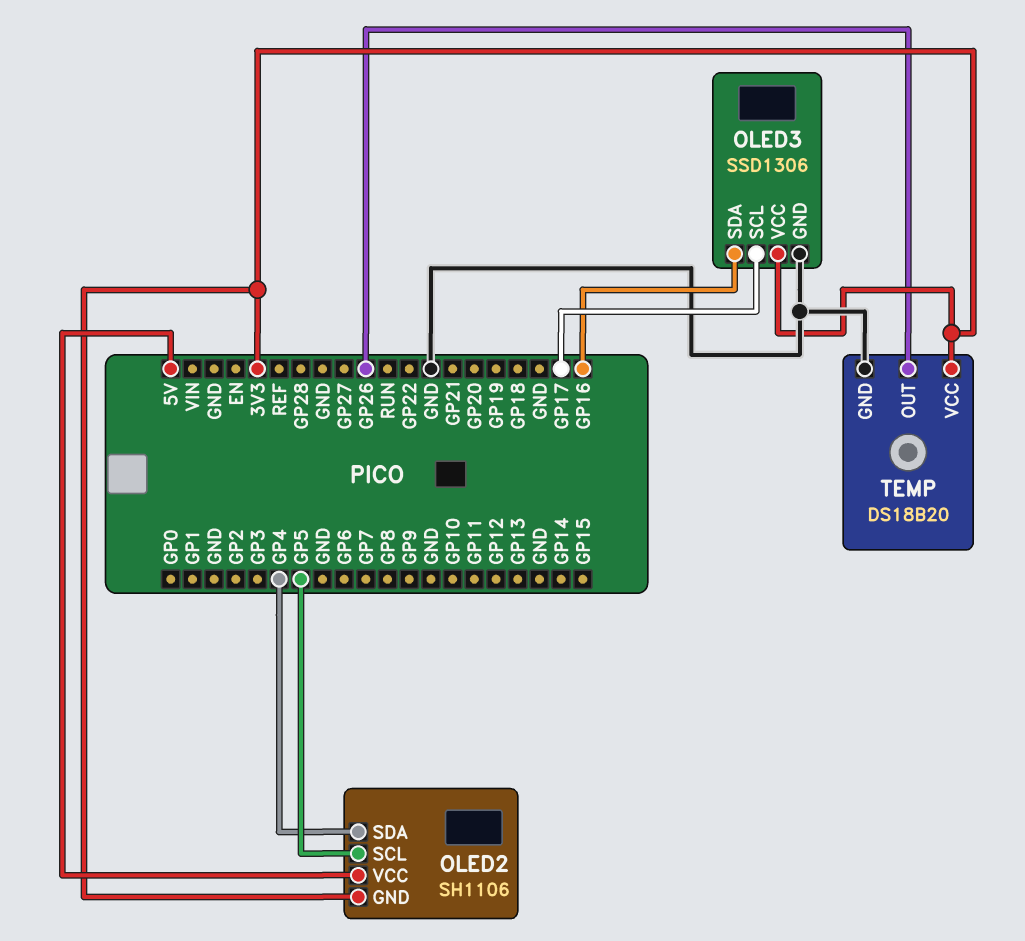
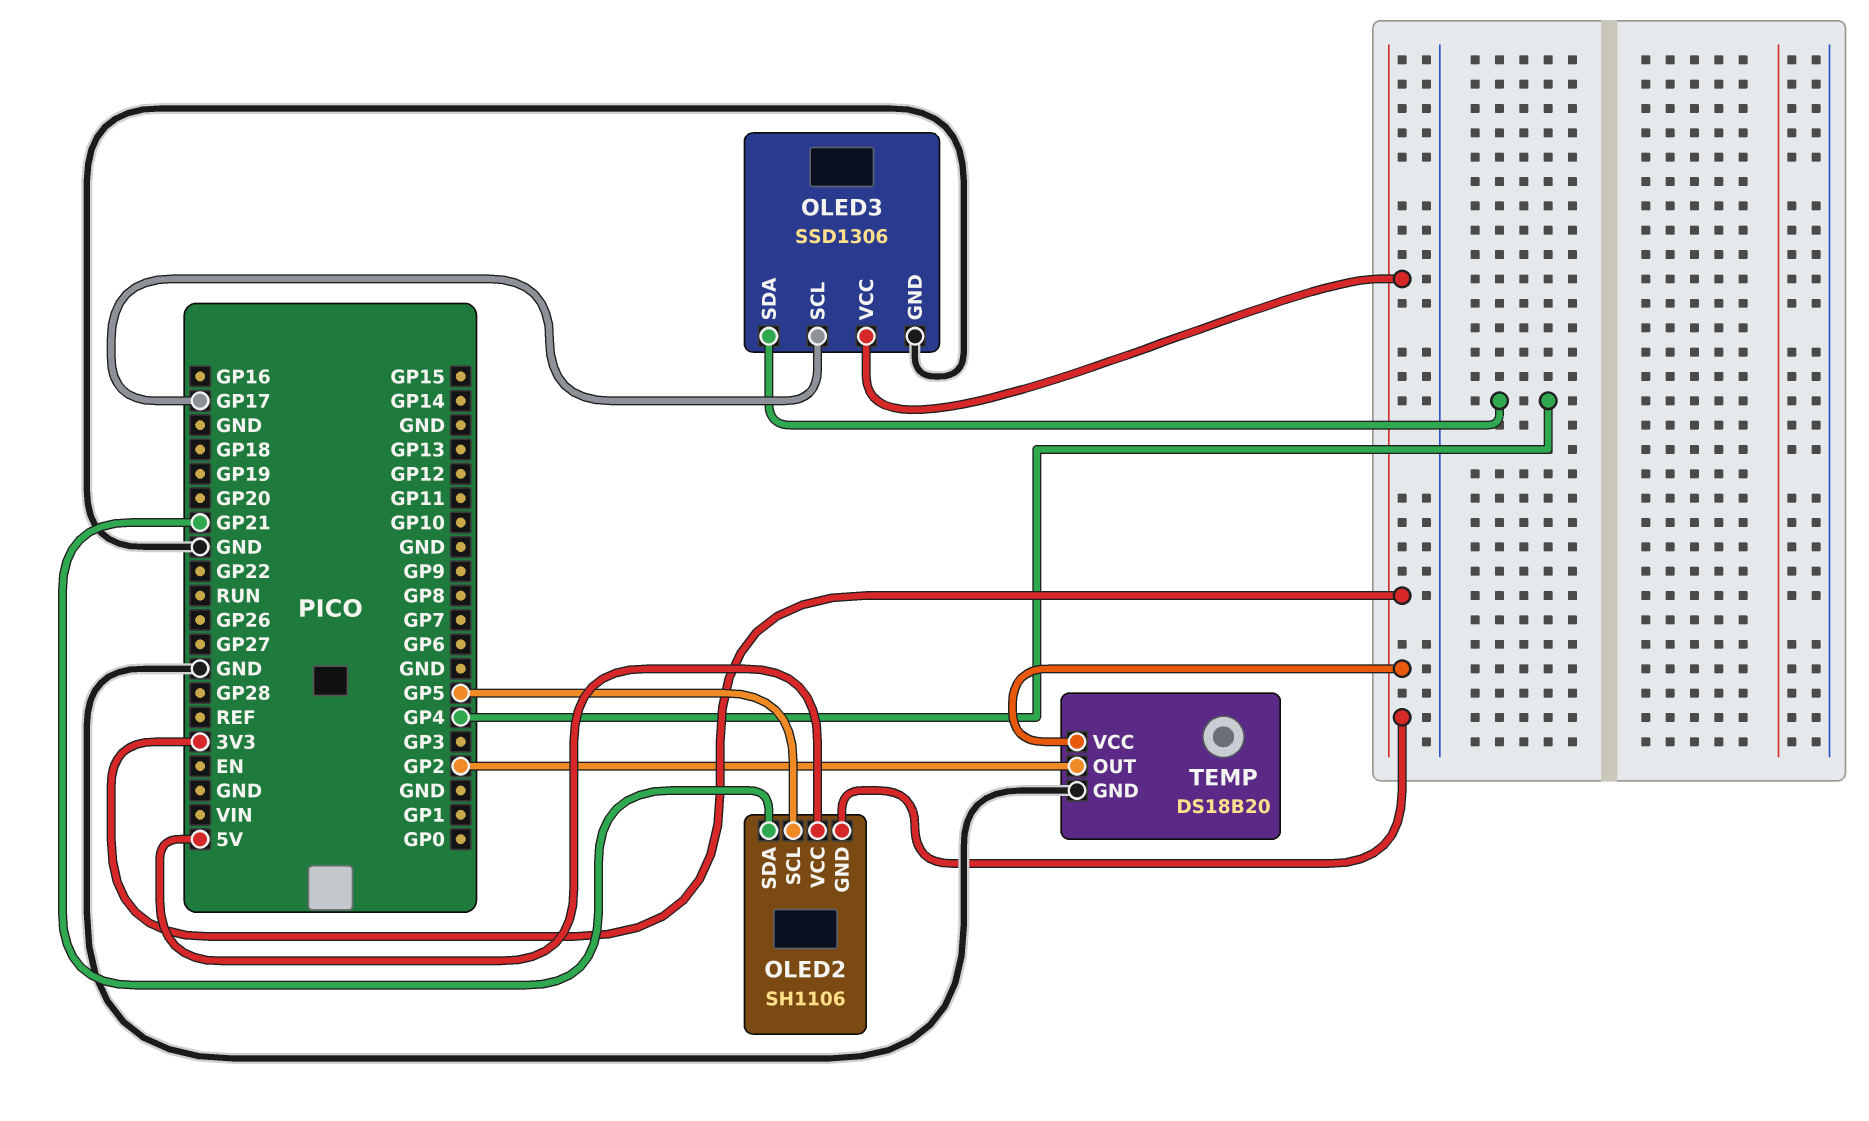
OLED2 pin SDA: GP4 -> GP21
OLED3 pin SDA: GP16 -> GP4
TEMP pin OUT: GP26 -> GP2

